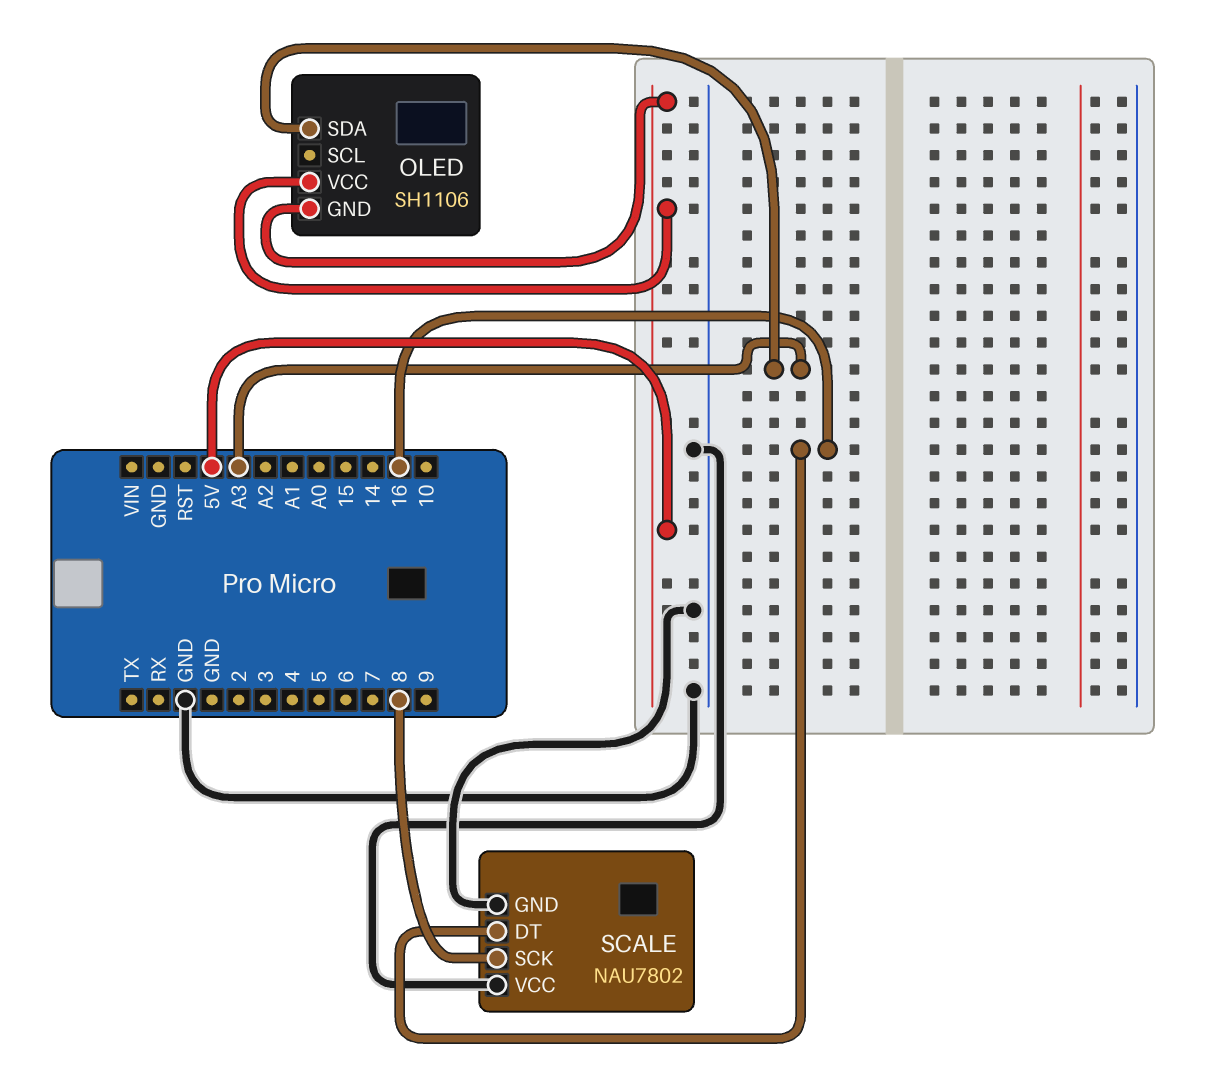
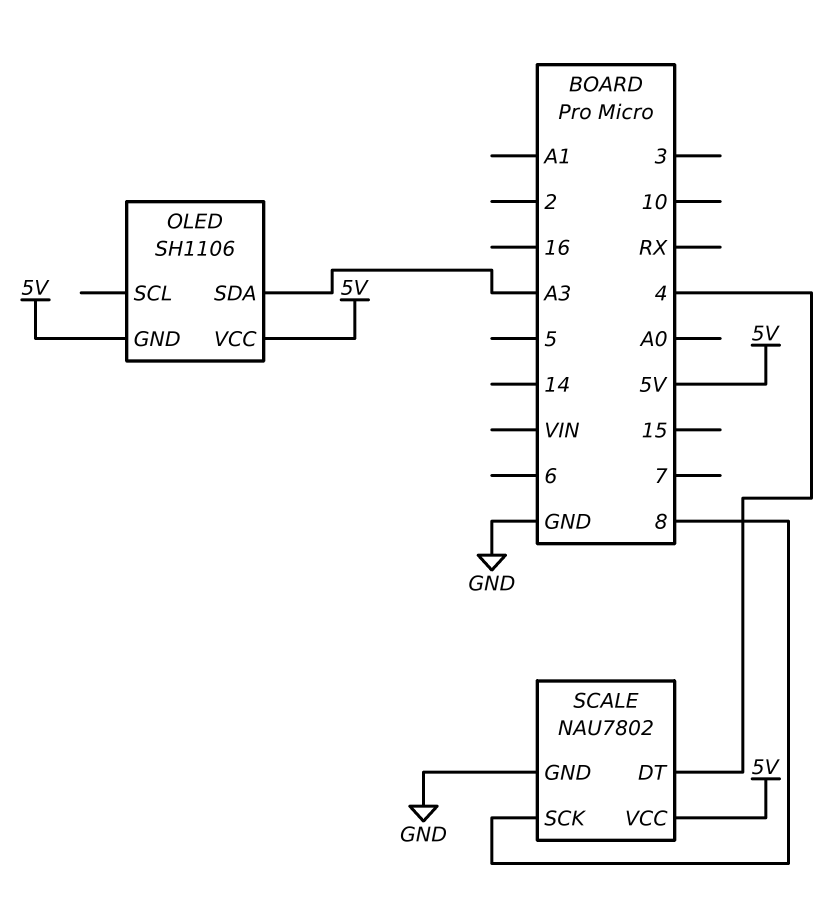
SCALE pin DT: 16 -> 4
SCALE pin VCC: GND -> 5V

